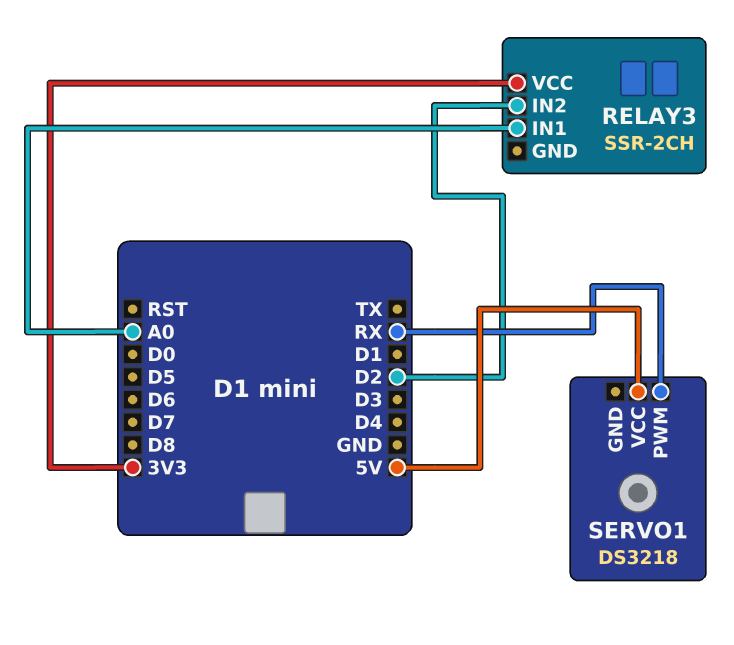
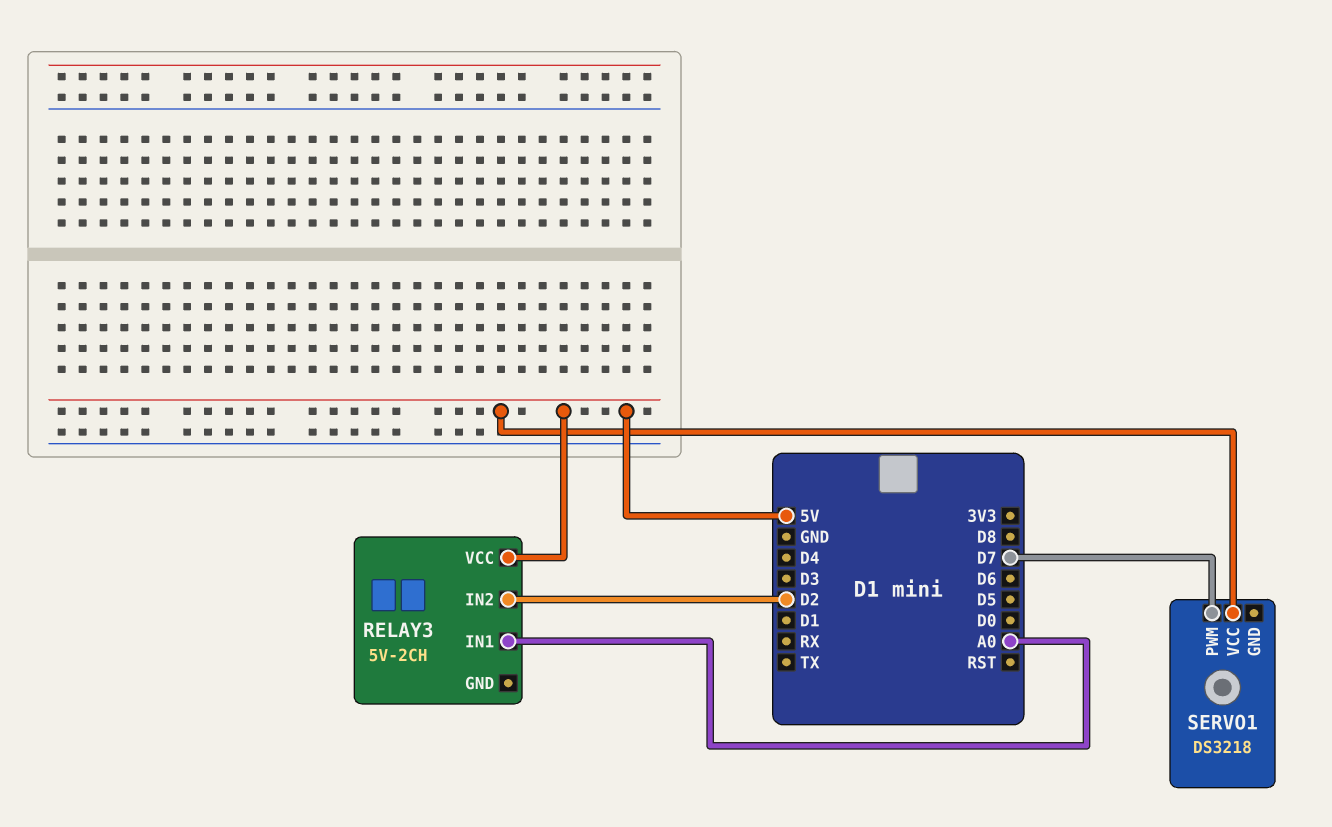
RELAY3: SSR-2CH -> 5V-2CH
RELAY3 pin VCC: 3V3 -> 5V
SERVO1 pin PWM: RX -> D7

